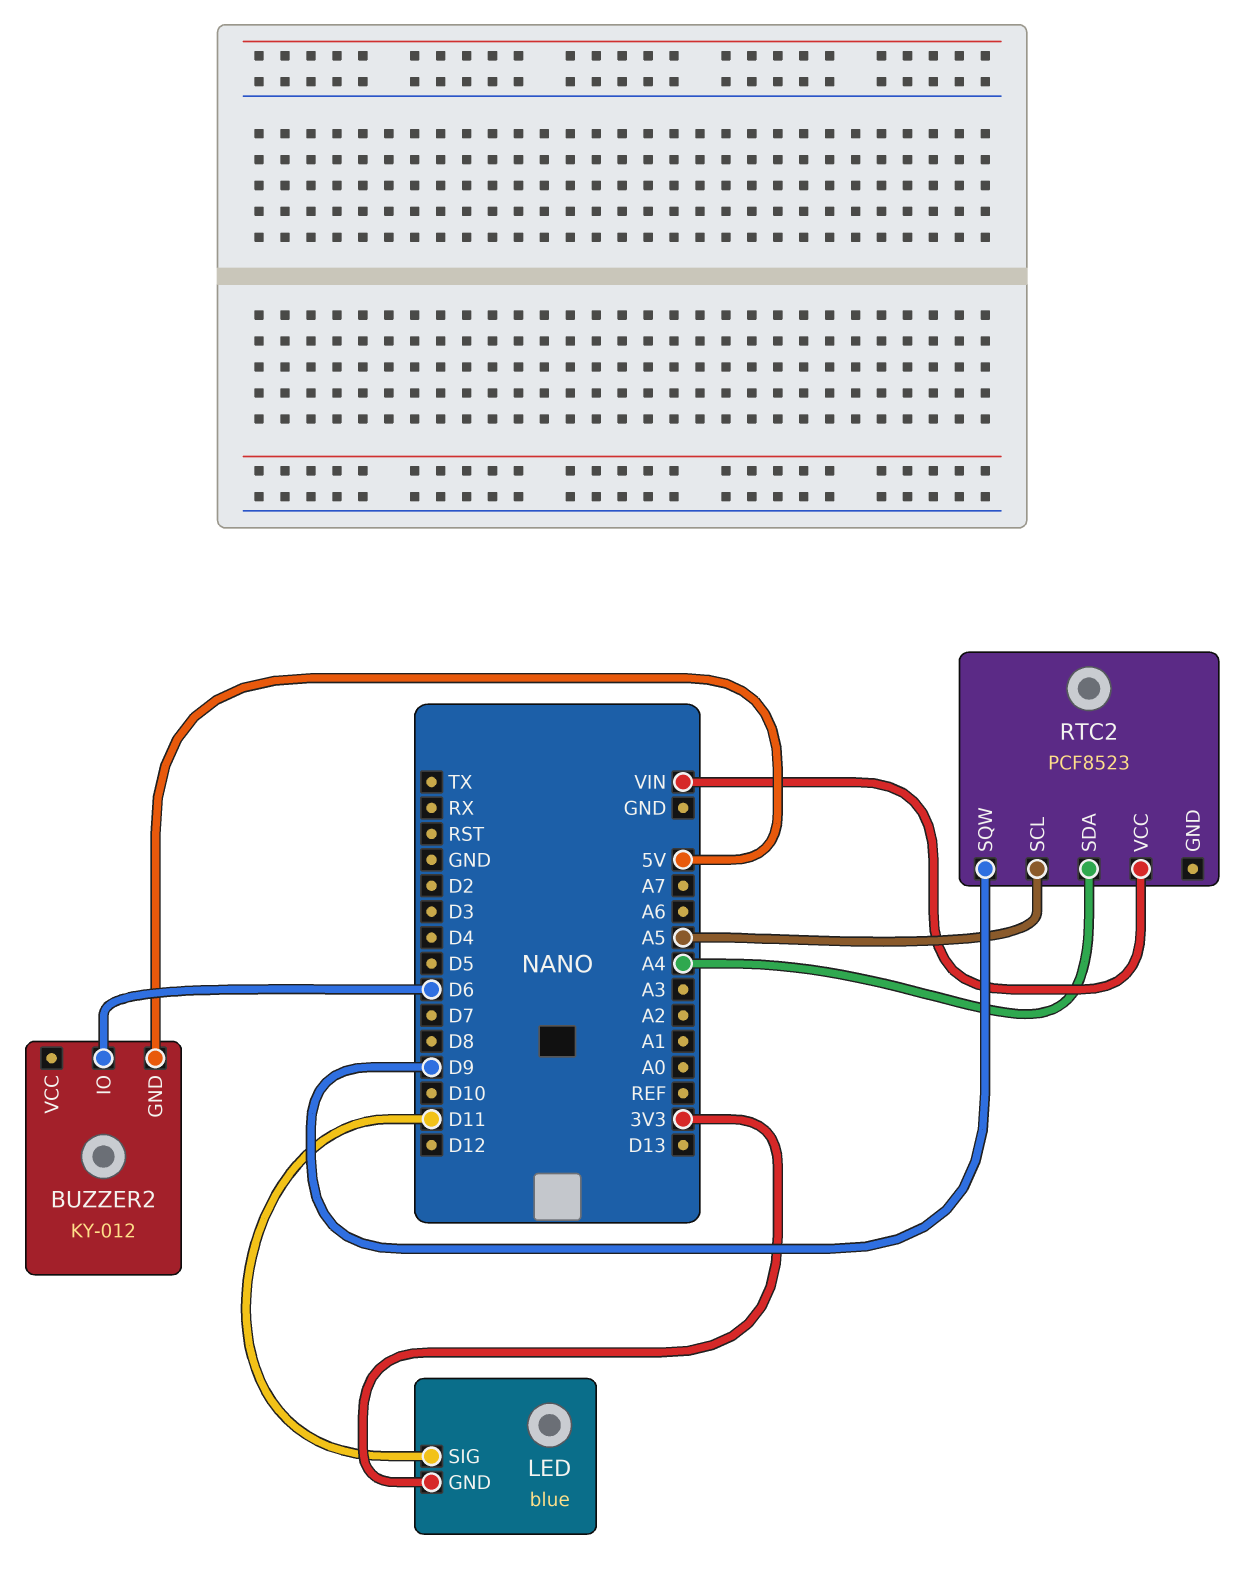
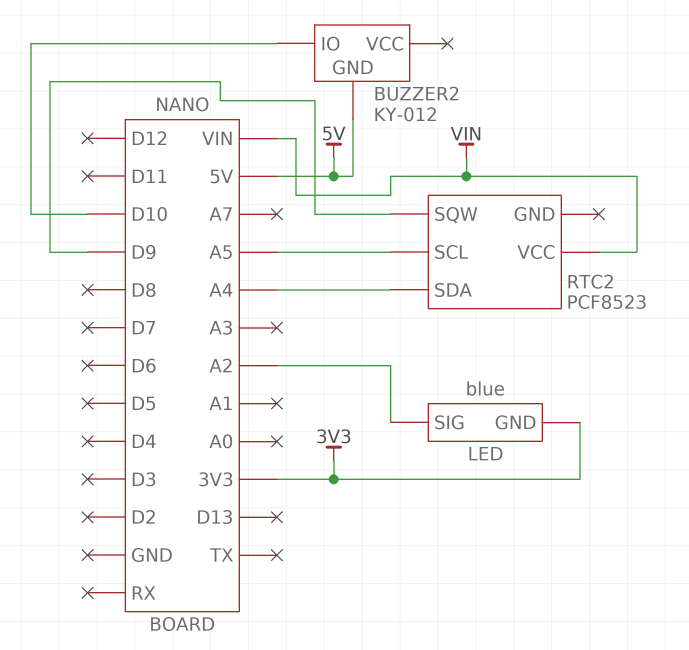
BUZZER2 pin IO: D6 -> D10
LED pin SIG: D11 -> A2

